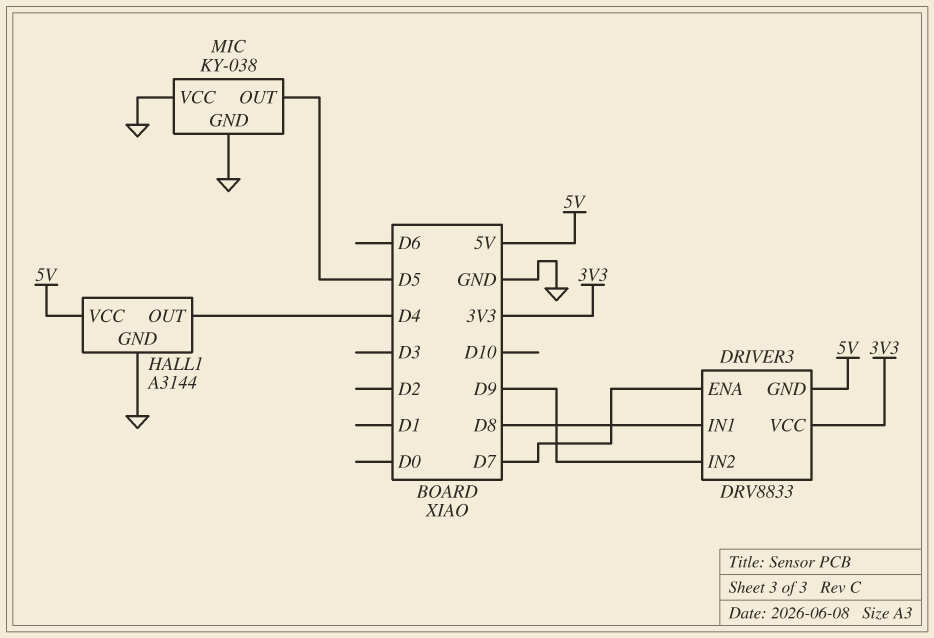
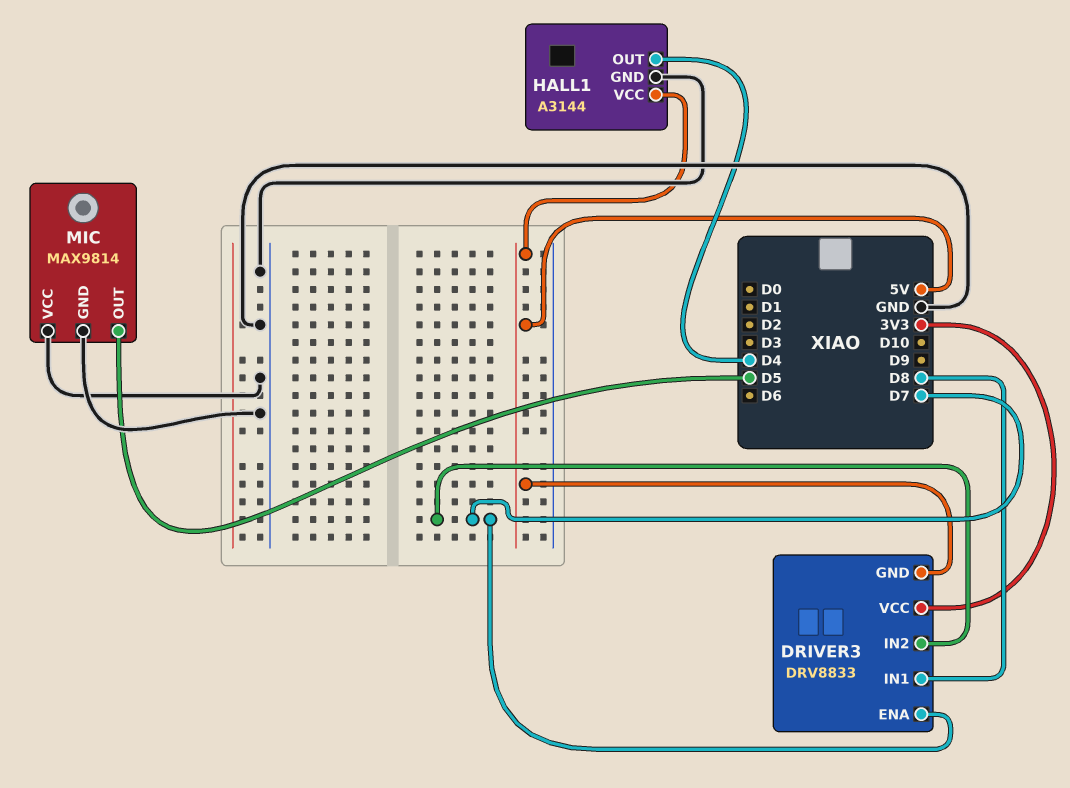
DRIVER3 pin IN2: D9 -> D7
MIC: KY-038 -> MAX9814

